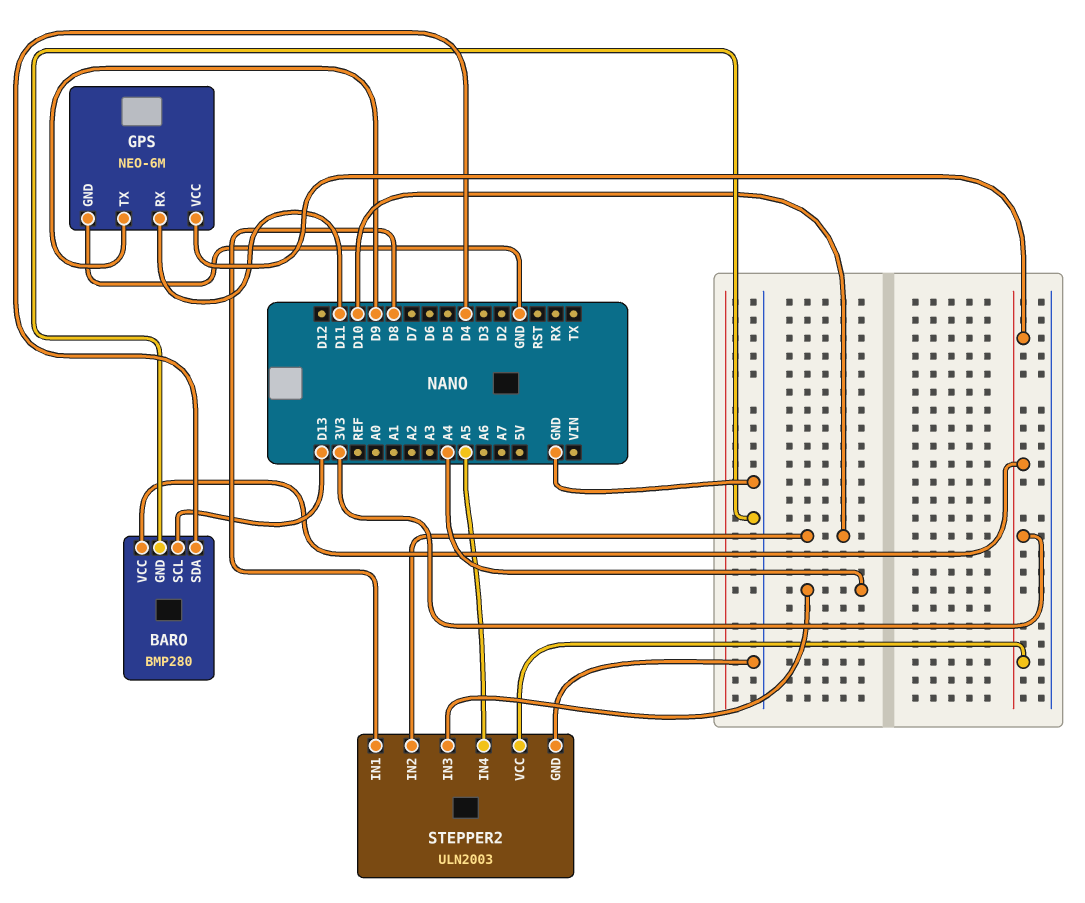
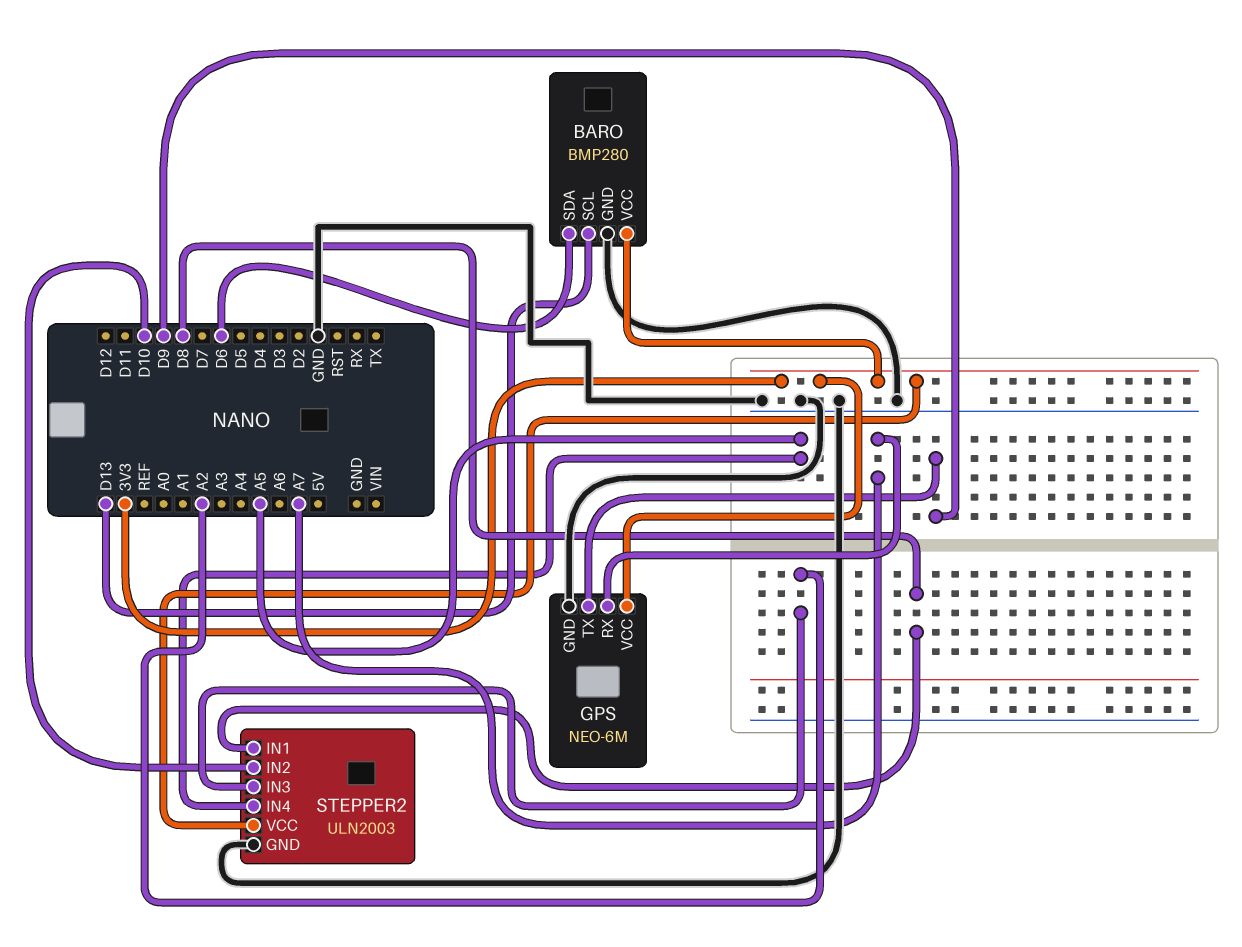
BARO pin SDA: D4 -> D6
GPS pin RX: D11 -> A7
STEPPER2 pin IN3: A4 -> A2

